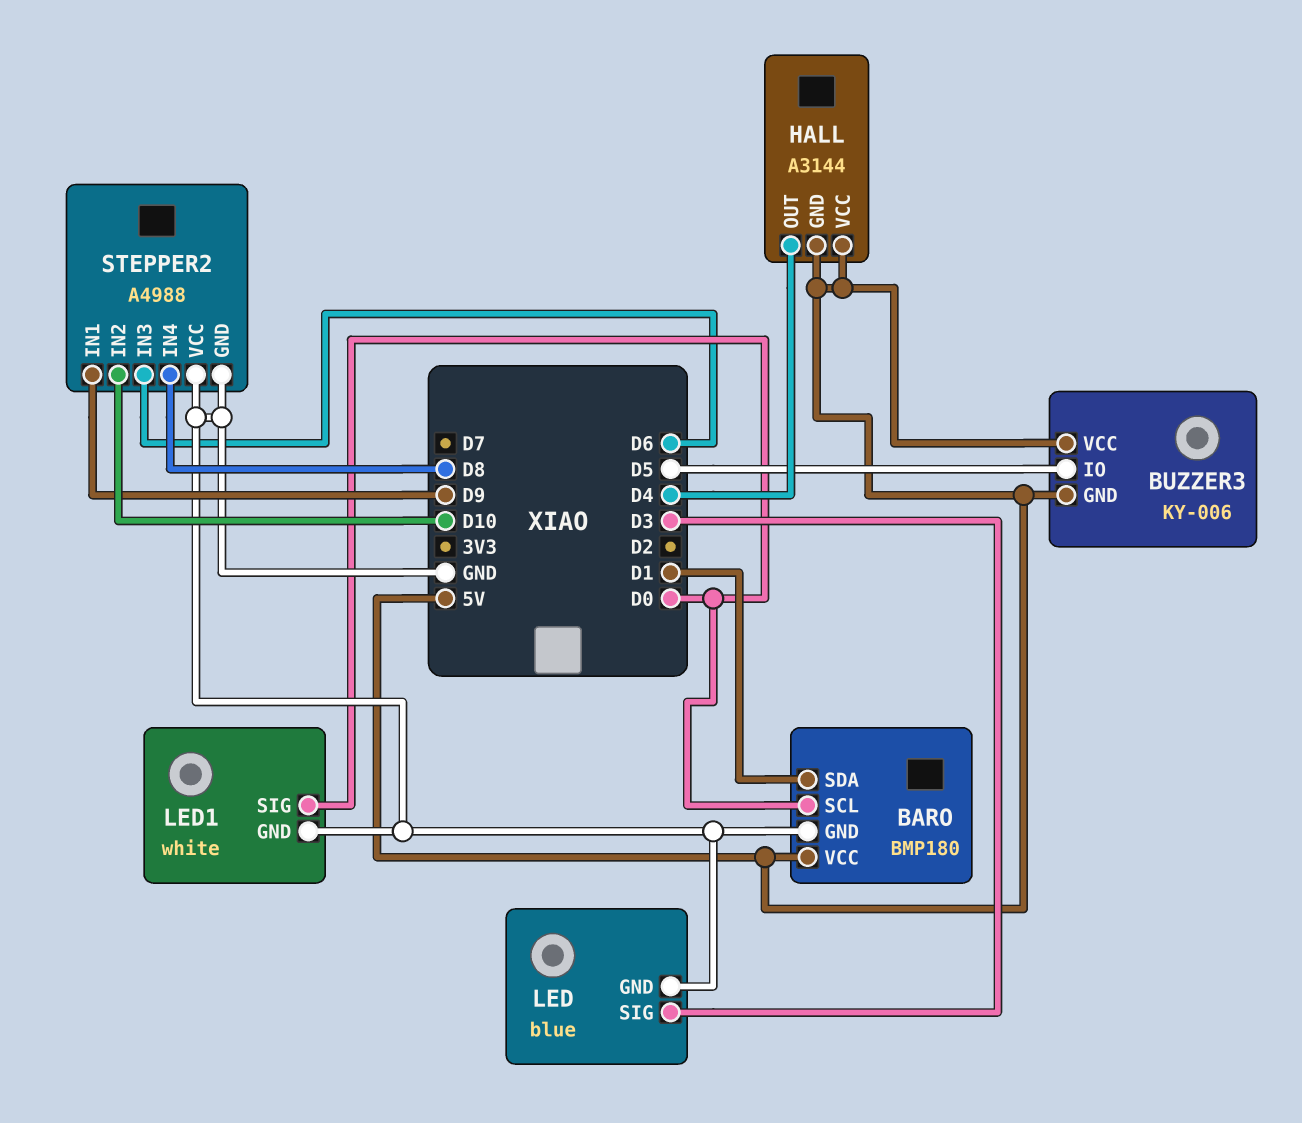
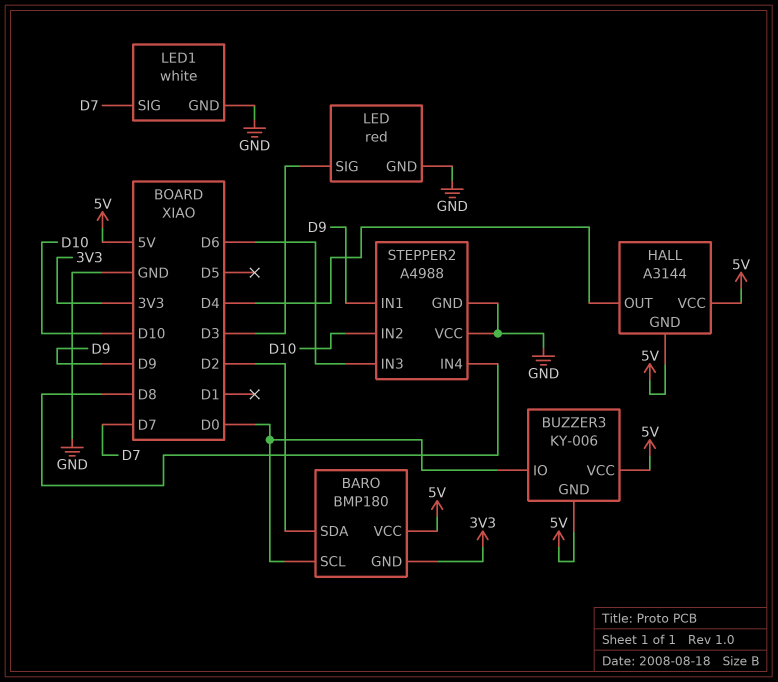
BARO pin GND: GND -> 3V3
BARO pin SDA: D1 -> D2
BUZZER3 pin IO: D5 -> D0
LED: blue -> red
LED1 pin SIG: D0 -> D7

